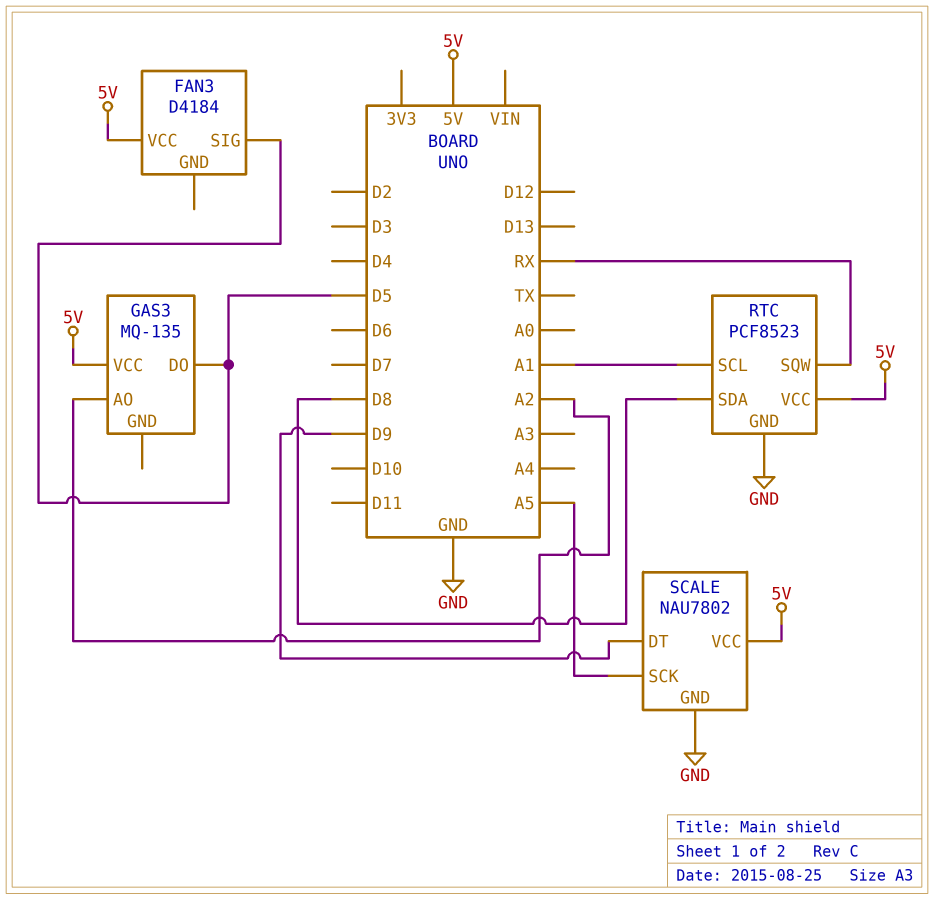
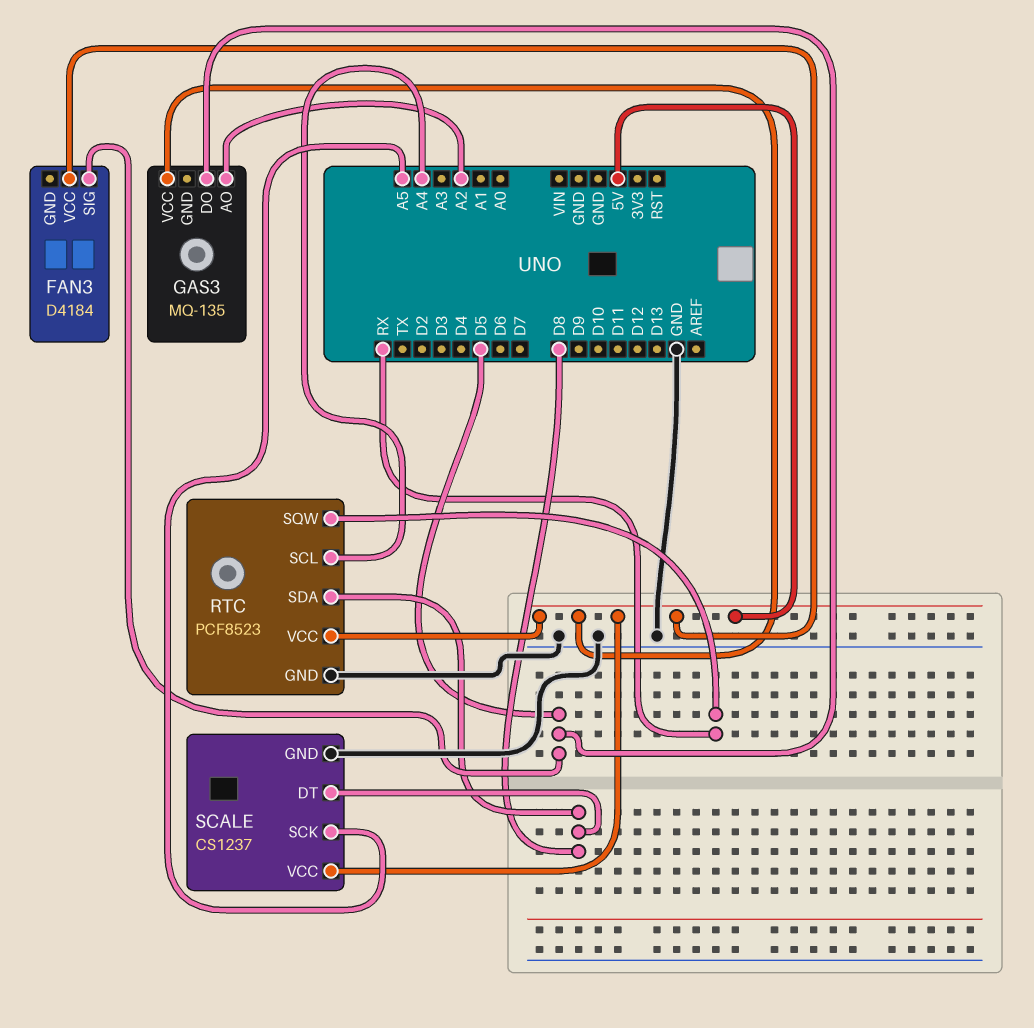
RTC pin SCL: A1 -> A4
SCALE: NAU7802 -> CS1237
SCALE pin DT: D9 -> D8

